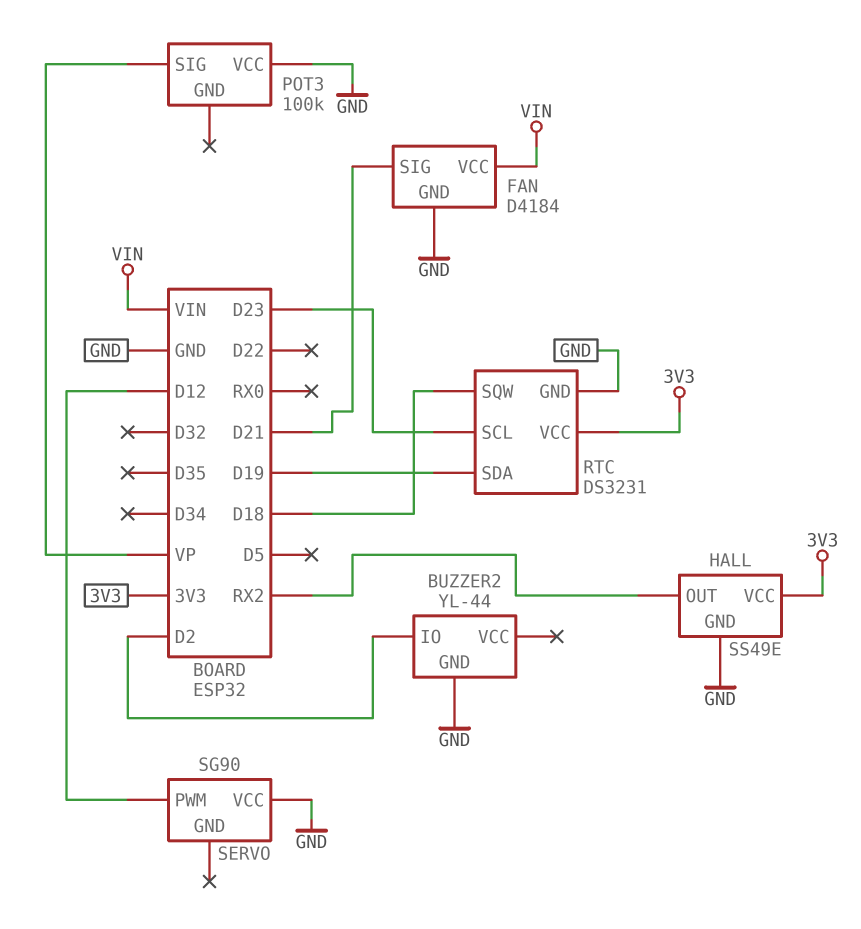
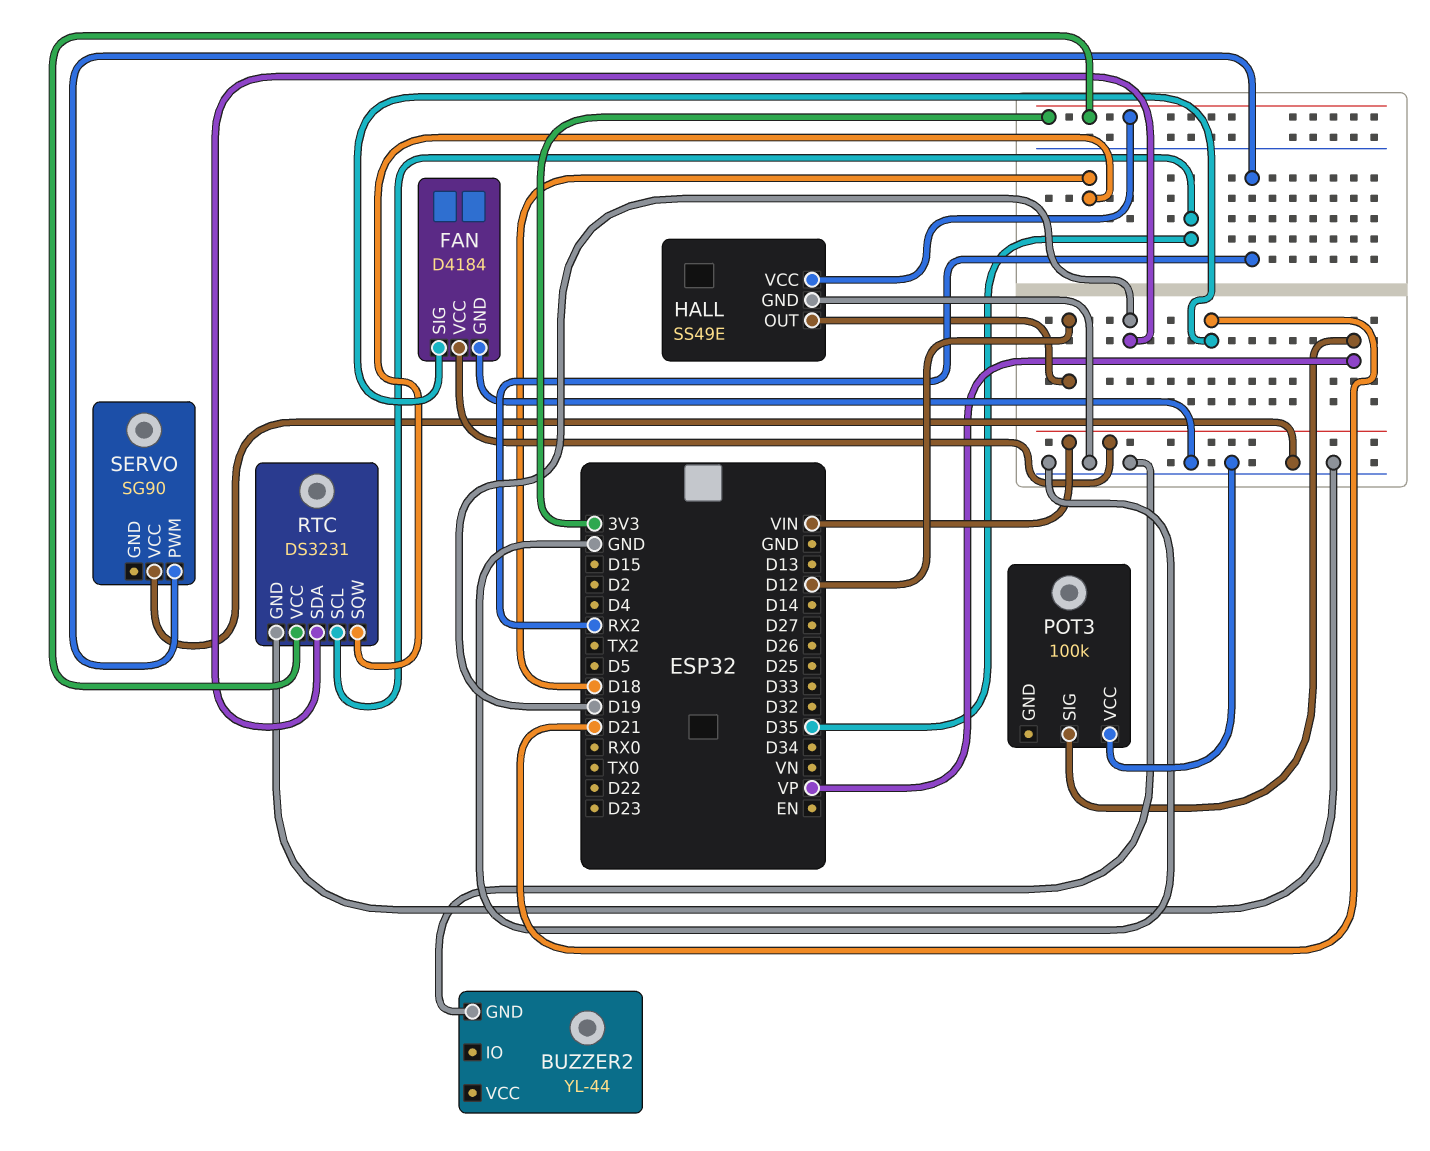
BUZZER2 pin IO: D2 -> none
HALL pin OUT: RX2 -> D12
RTC pin SCL: D23 -> D35
SERVO pin PWM: D12 -> RX2

